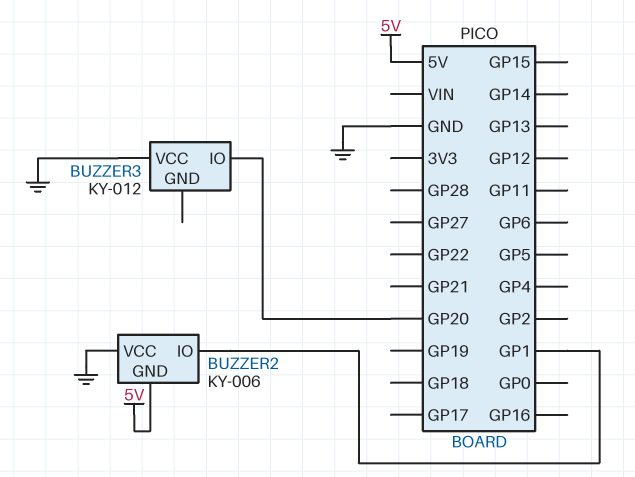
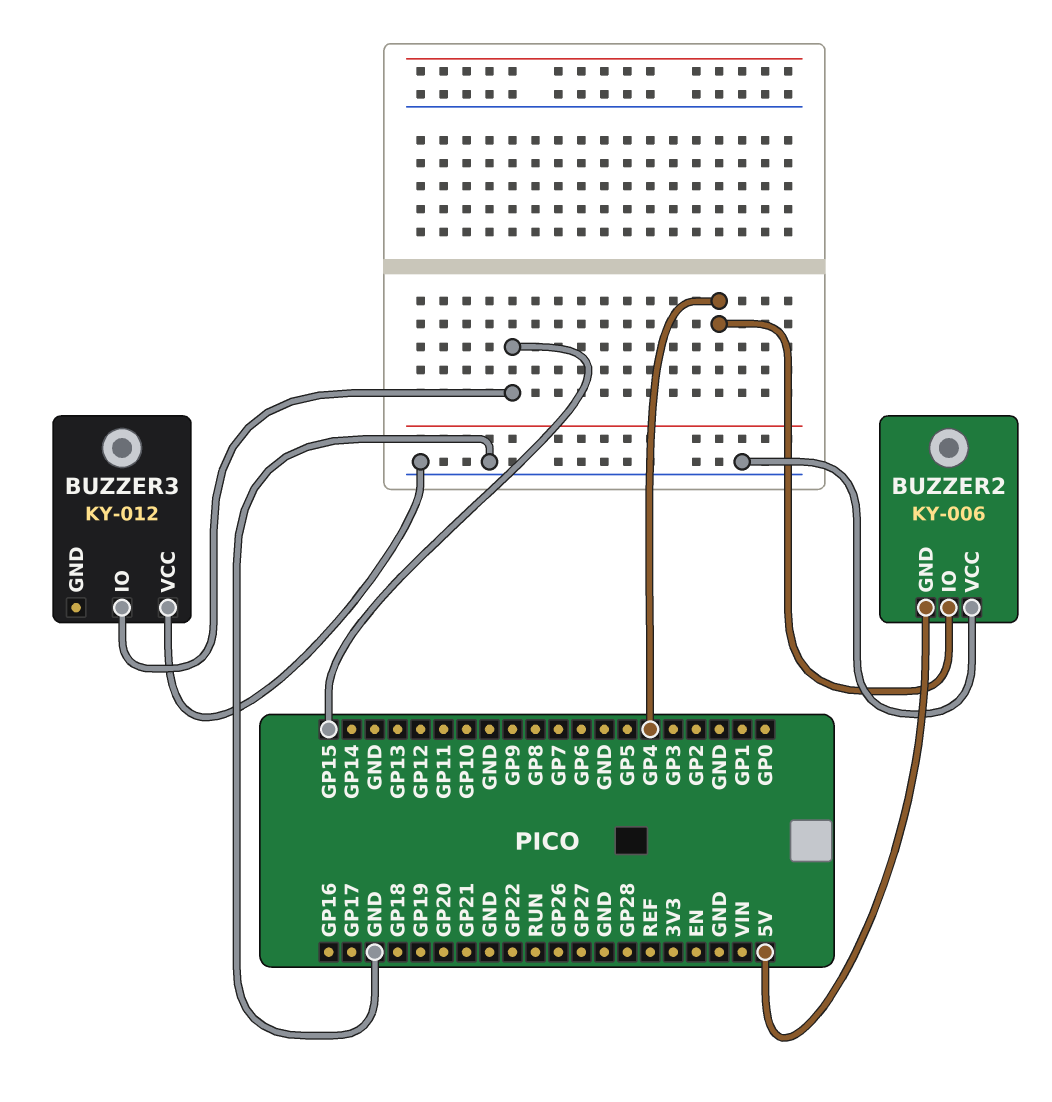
BUZZER2 pin IO: GP1 -> GP4
BUZZER3 pin IO: GP20 -> GP15

